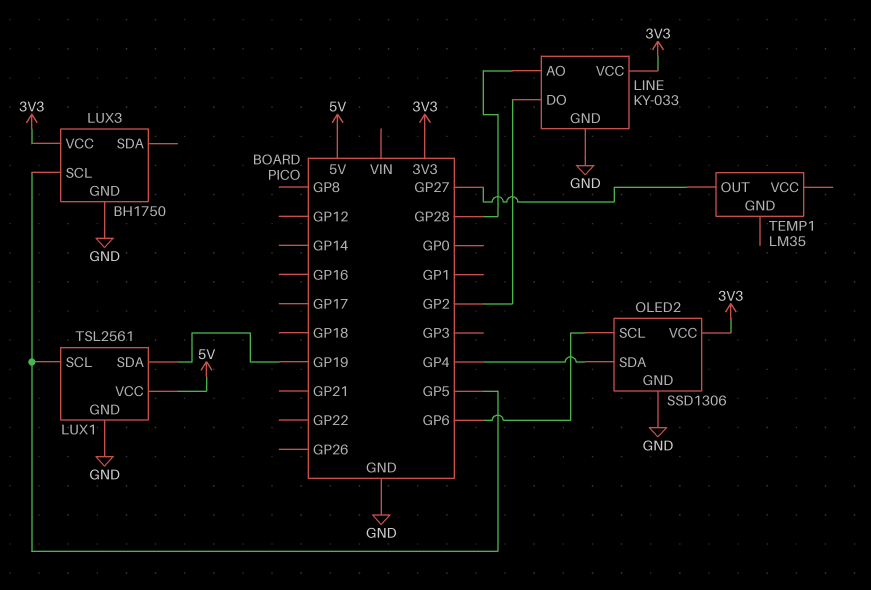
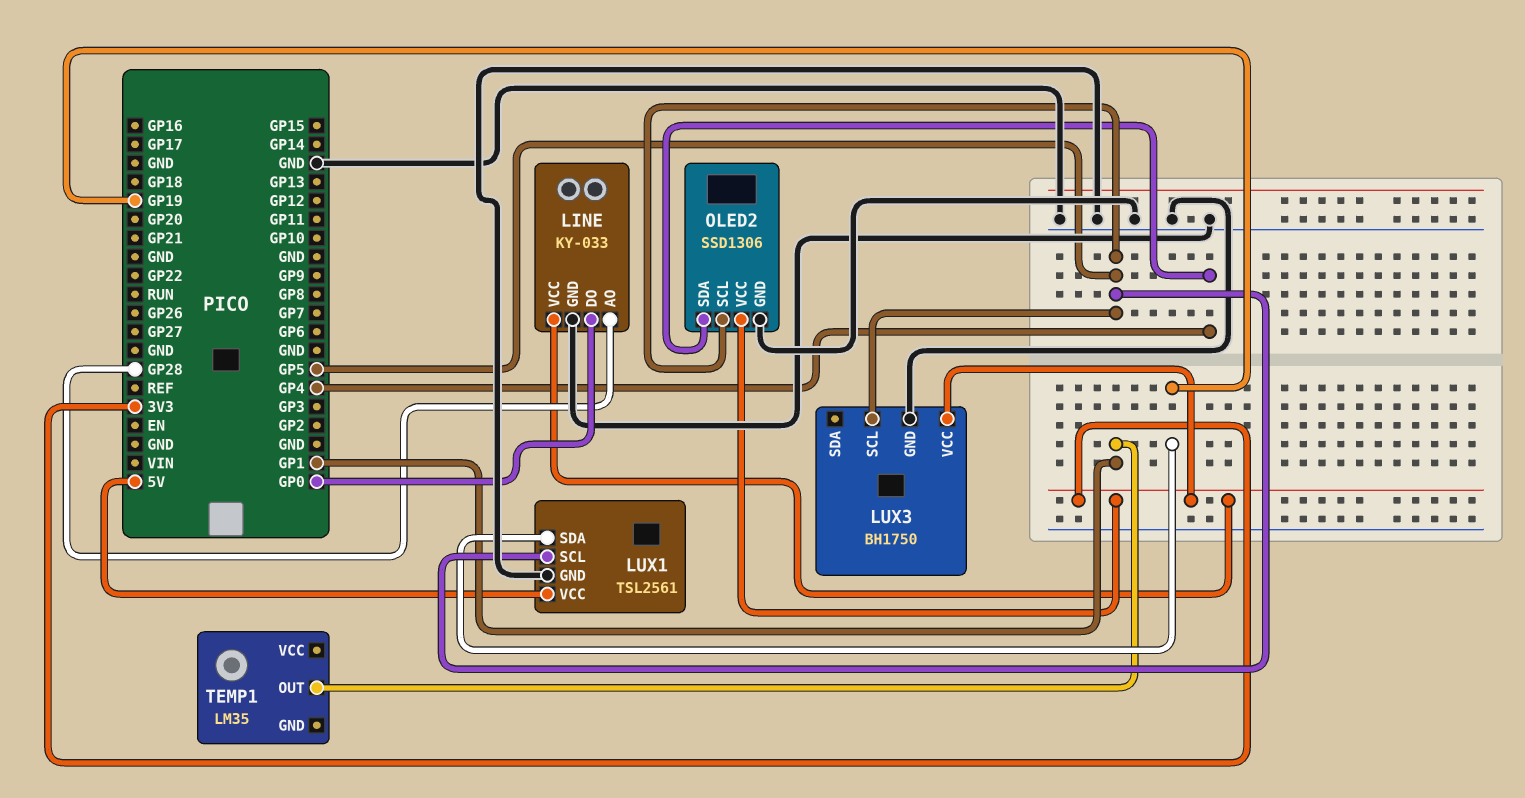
LINE pin DO: GP2 -> GP0
OLED2 pin SCL: GP6 -> GP5
TEMP1 pin OUT: GP27 -> GP1

